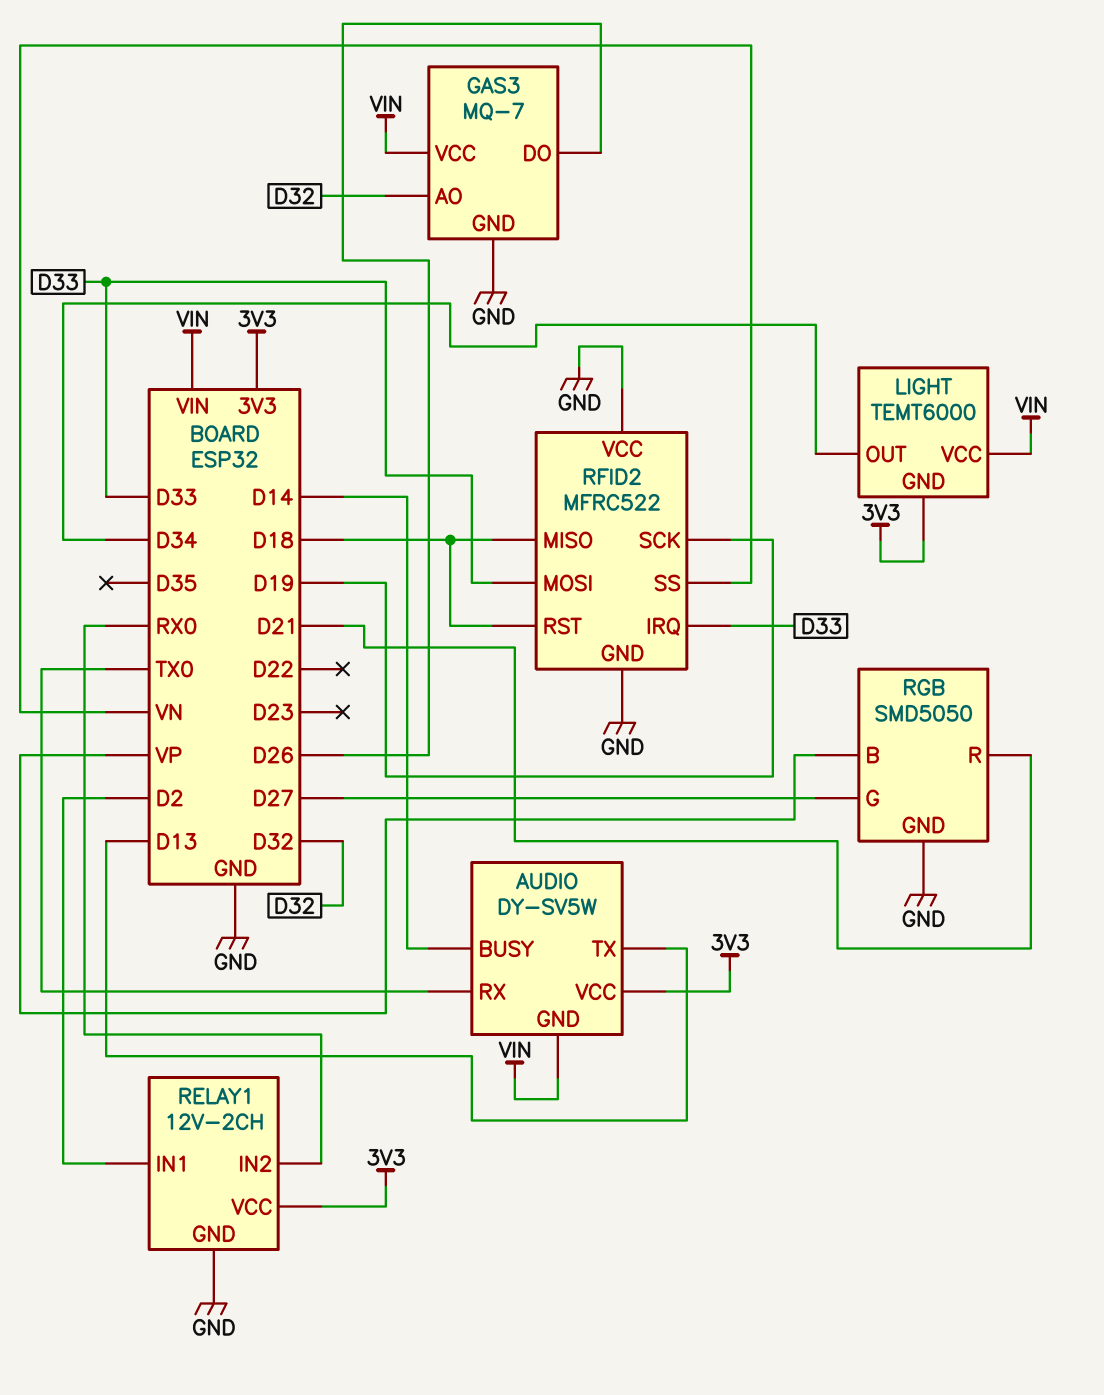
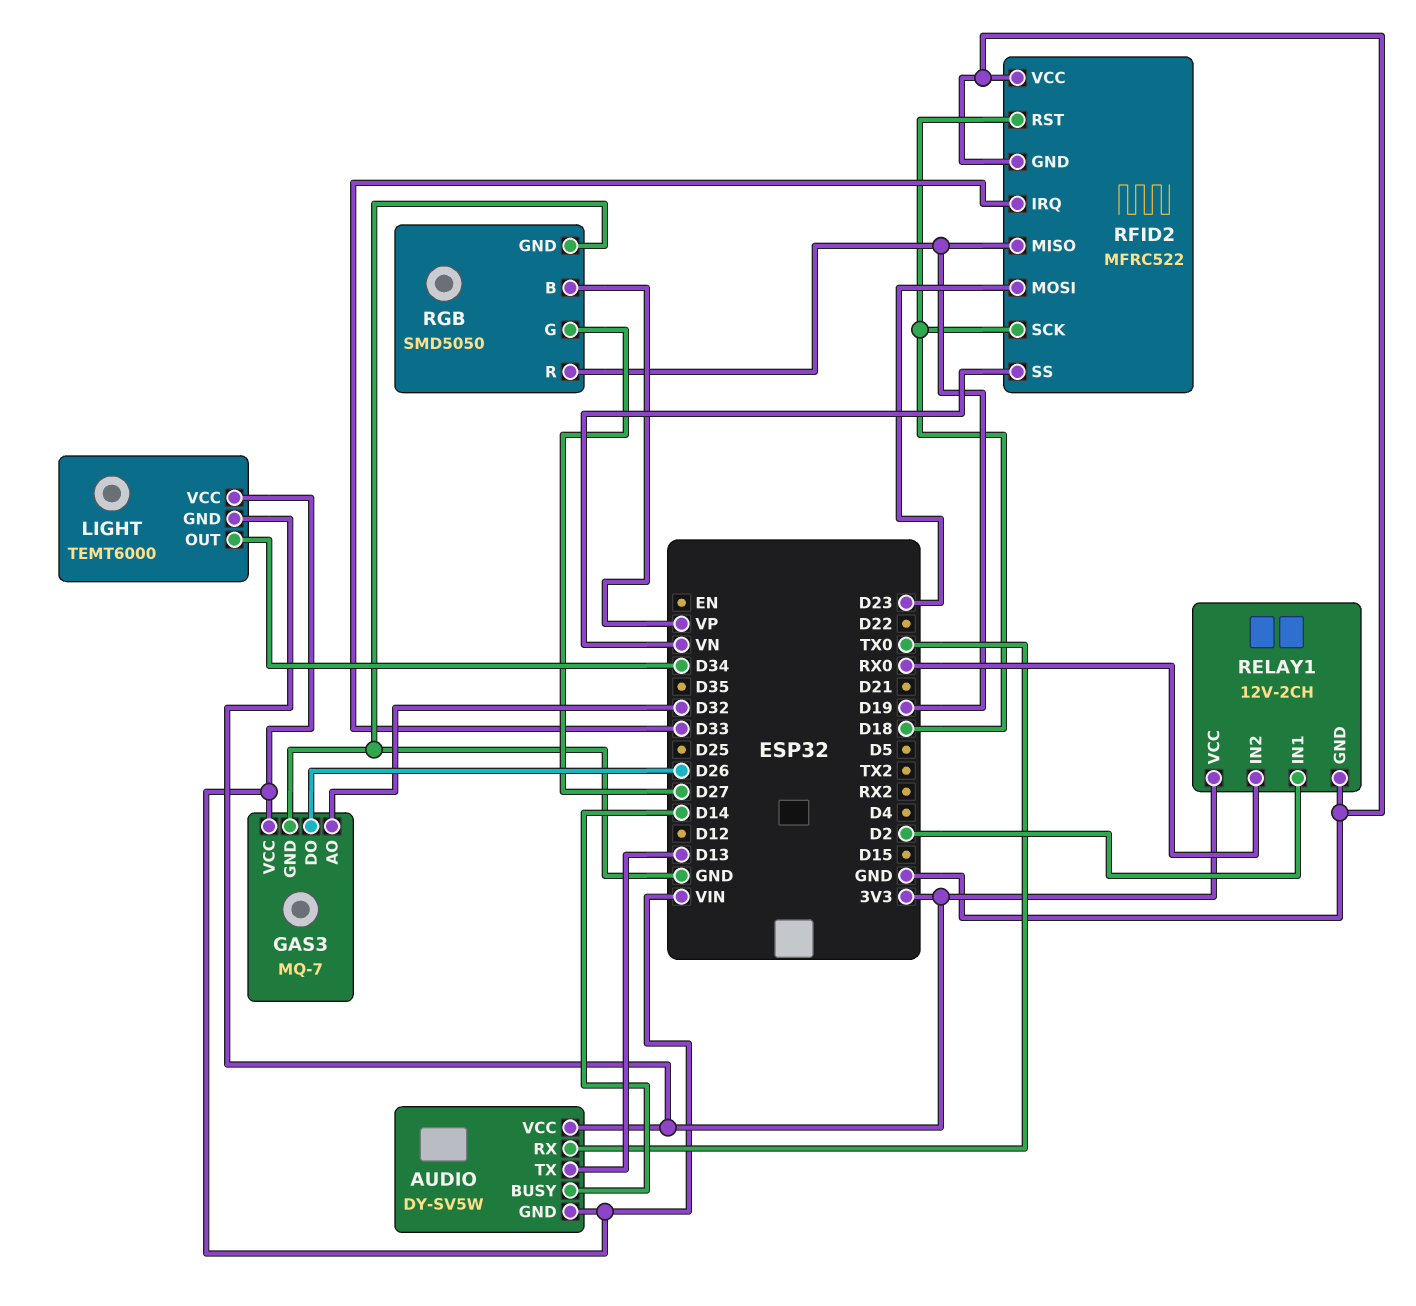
RFID2 pin MISO: D18 -> D19
RFID2 pin MOSI: D33 -> D23
RFID2 pin SCK: D19 -> D18
RGB pin R: D21 -> D19

